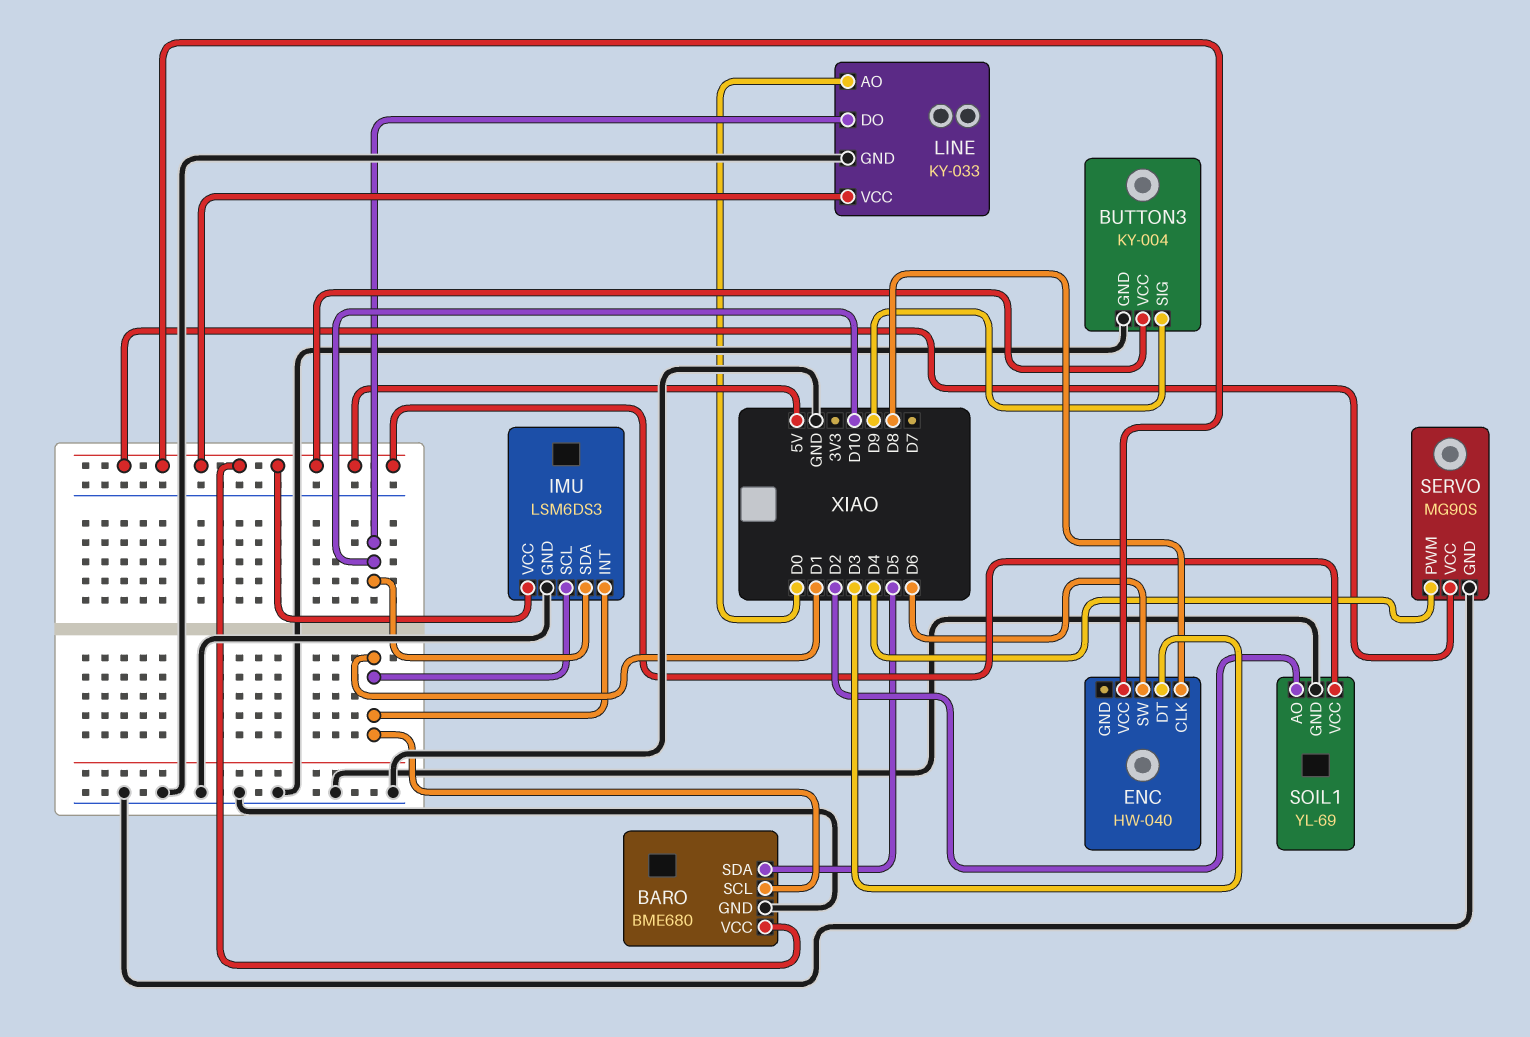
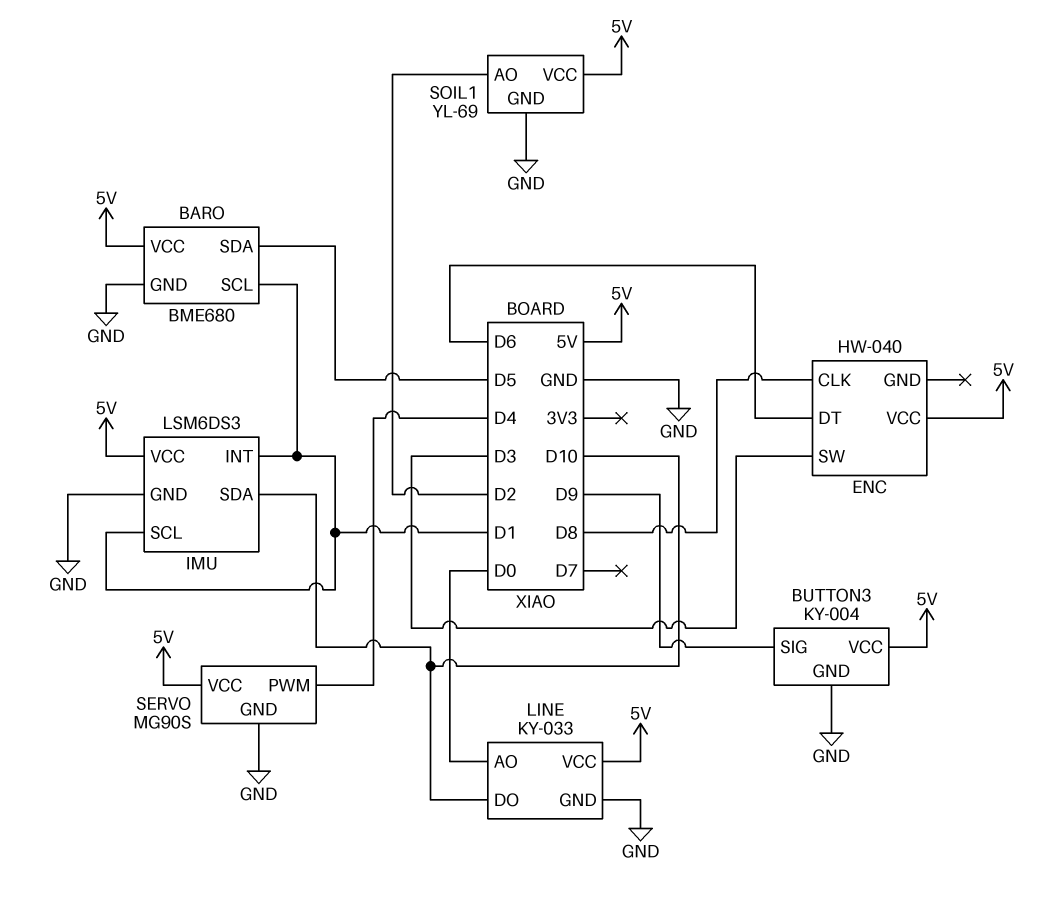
ENC pin DT: D3 -> D6
ENC pin SW: D6 -> D3

